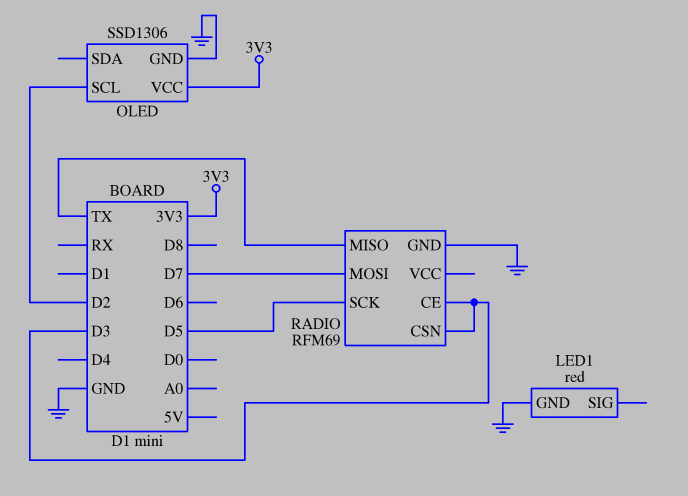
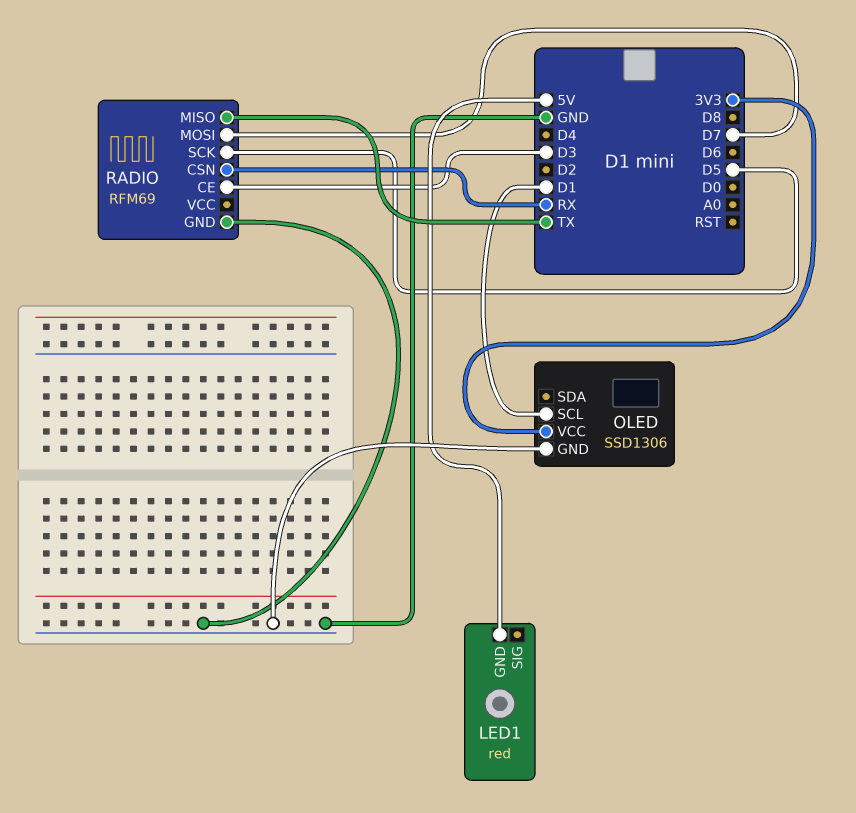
LED1 pin GND: GND -> 5V
OLED pin SCL: D2 -> D1
RADIO pin CSN: D3 -> RX

